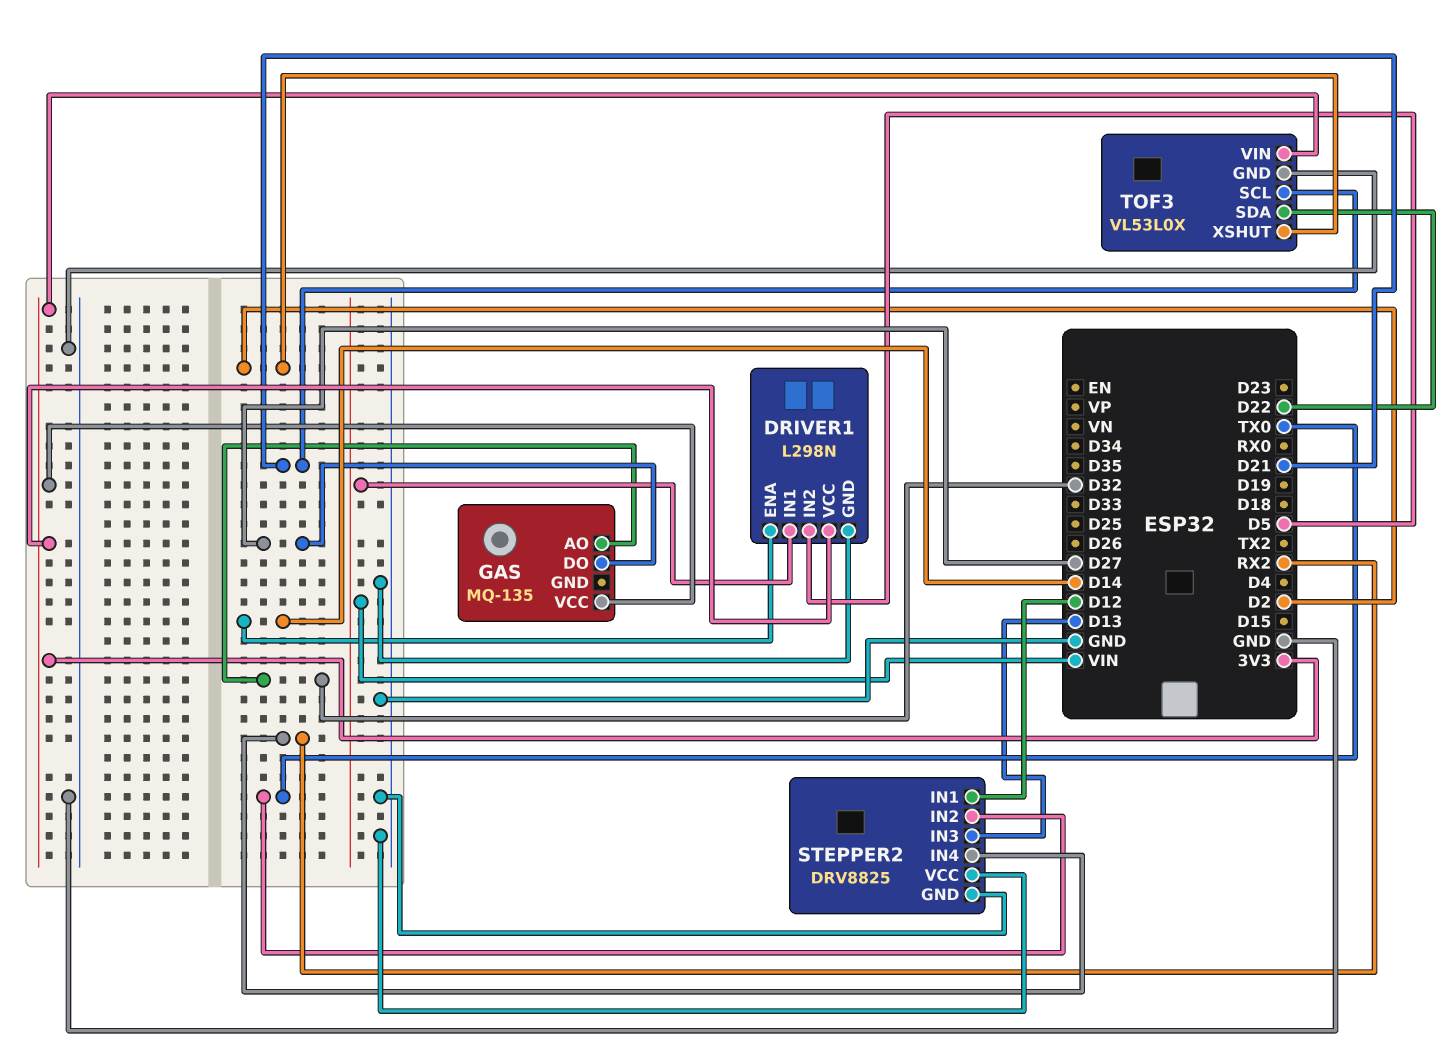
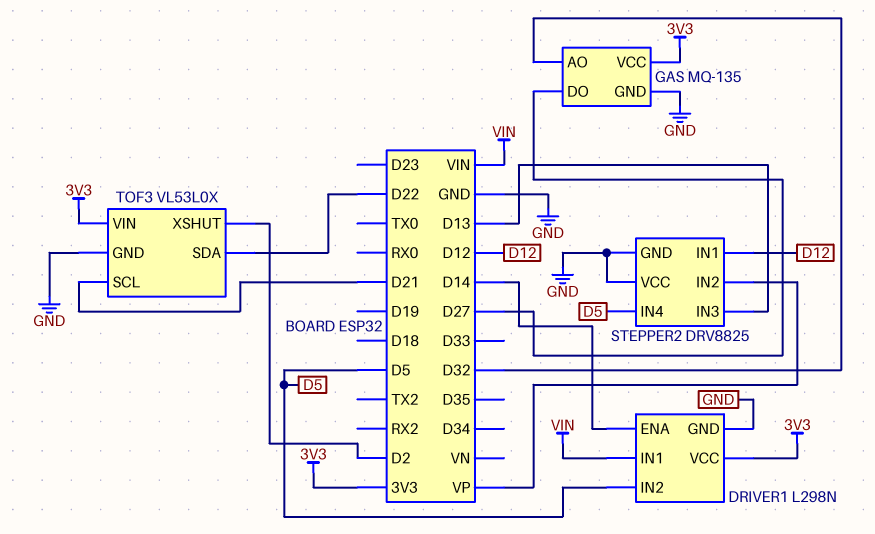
GAS pin GND: none -> GND
STEPPER2 pin IN2: TX0 -> VP
STEPPER2 pin IN4: RX2 -> D5

